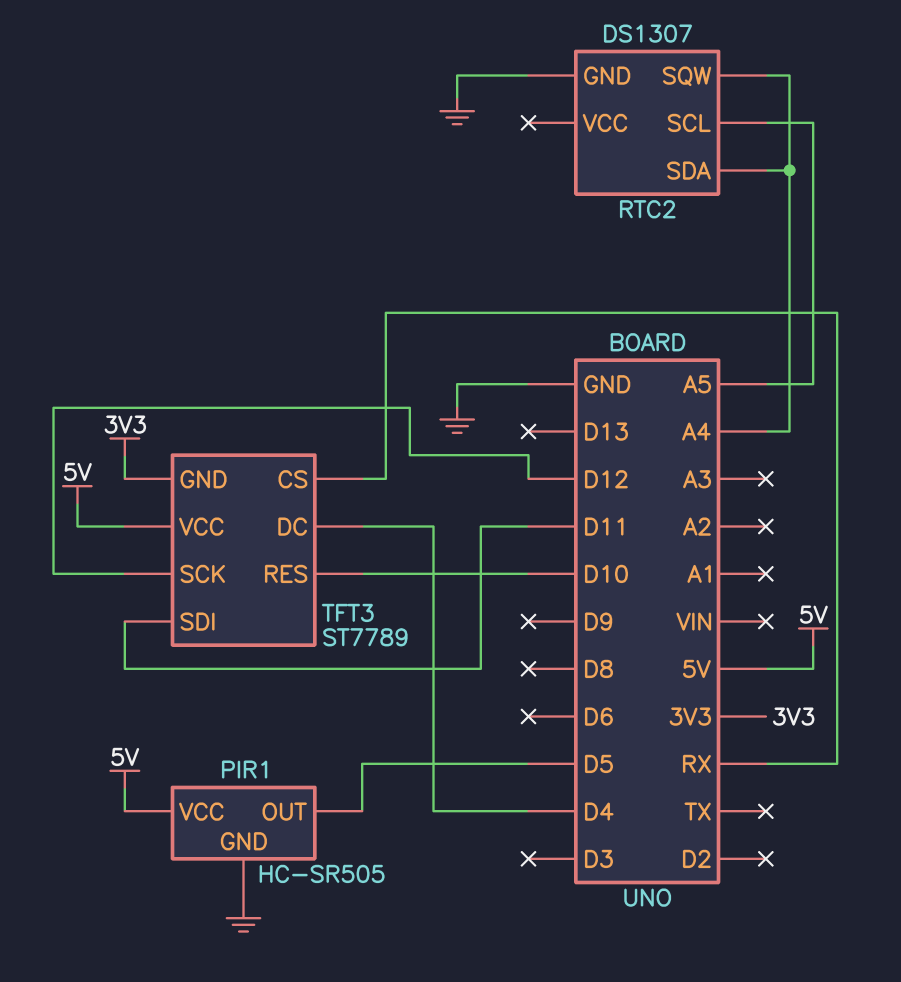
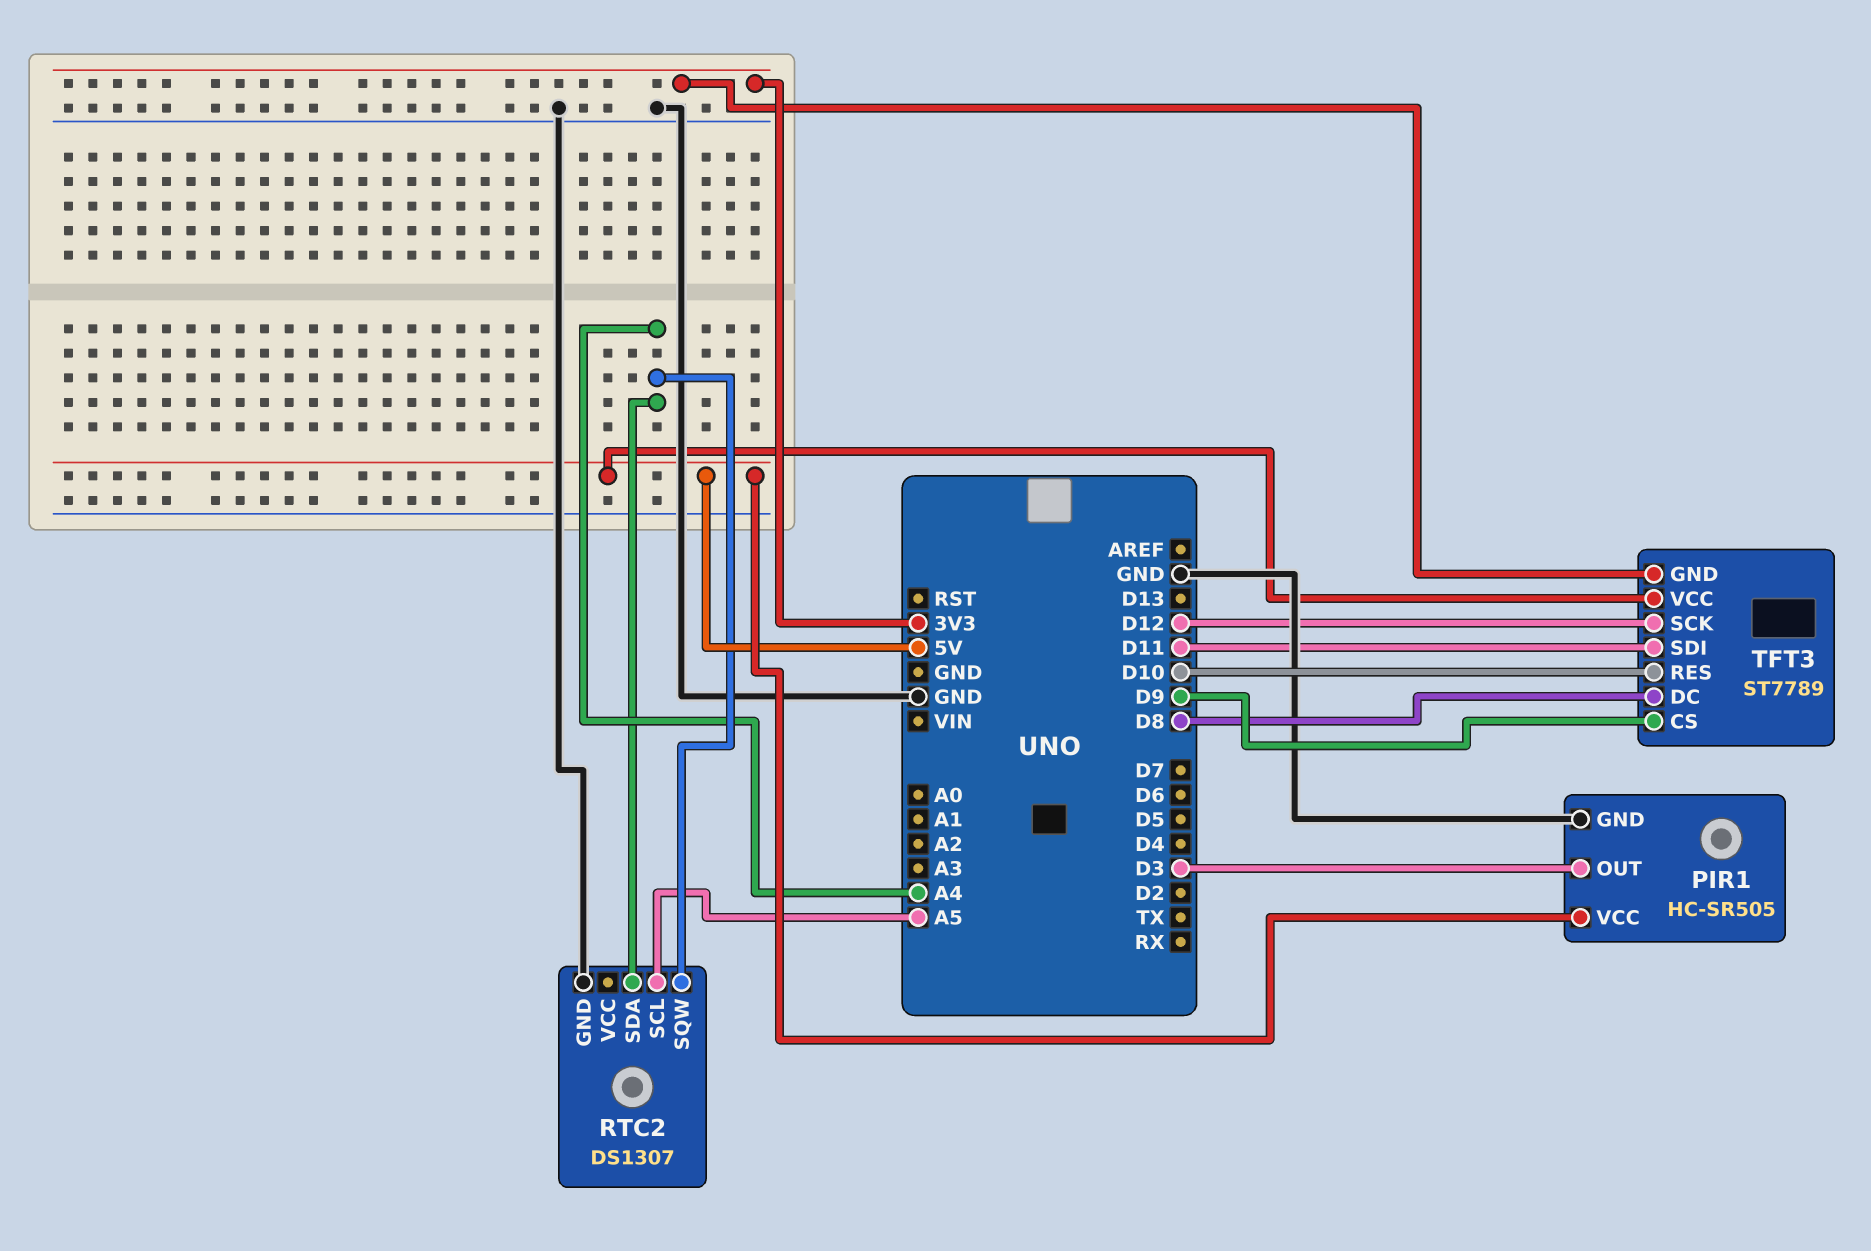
PIR1 pin OUT: D5 -> D3
TFT3 pin CS: RX -> D9
TFT3 pin DC: D4 -> D8

